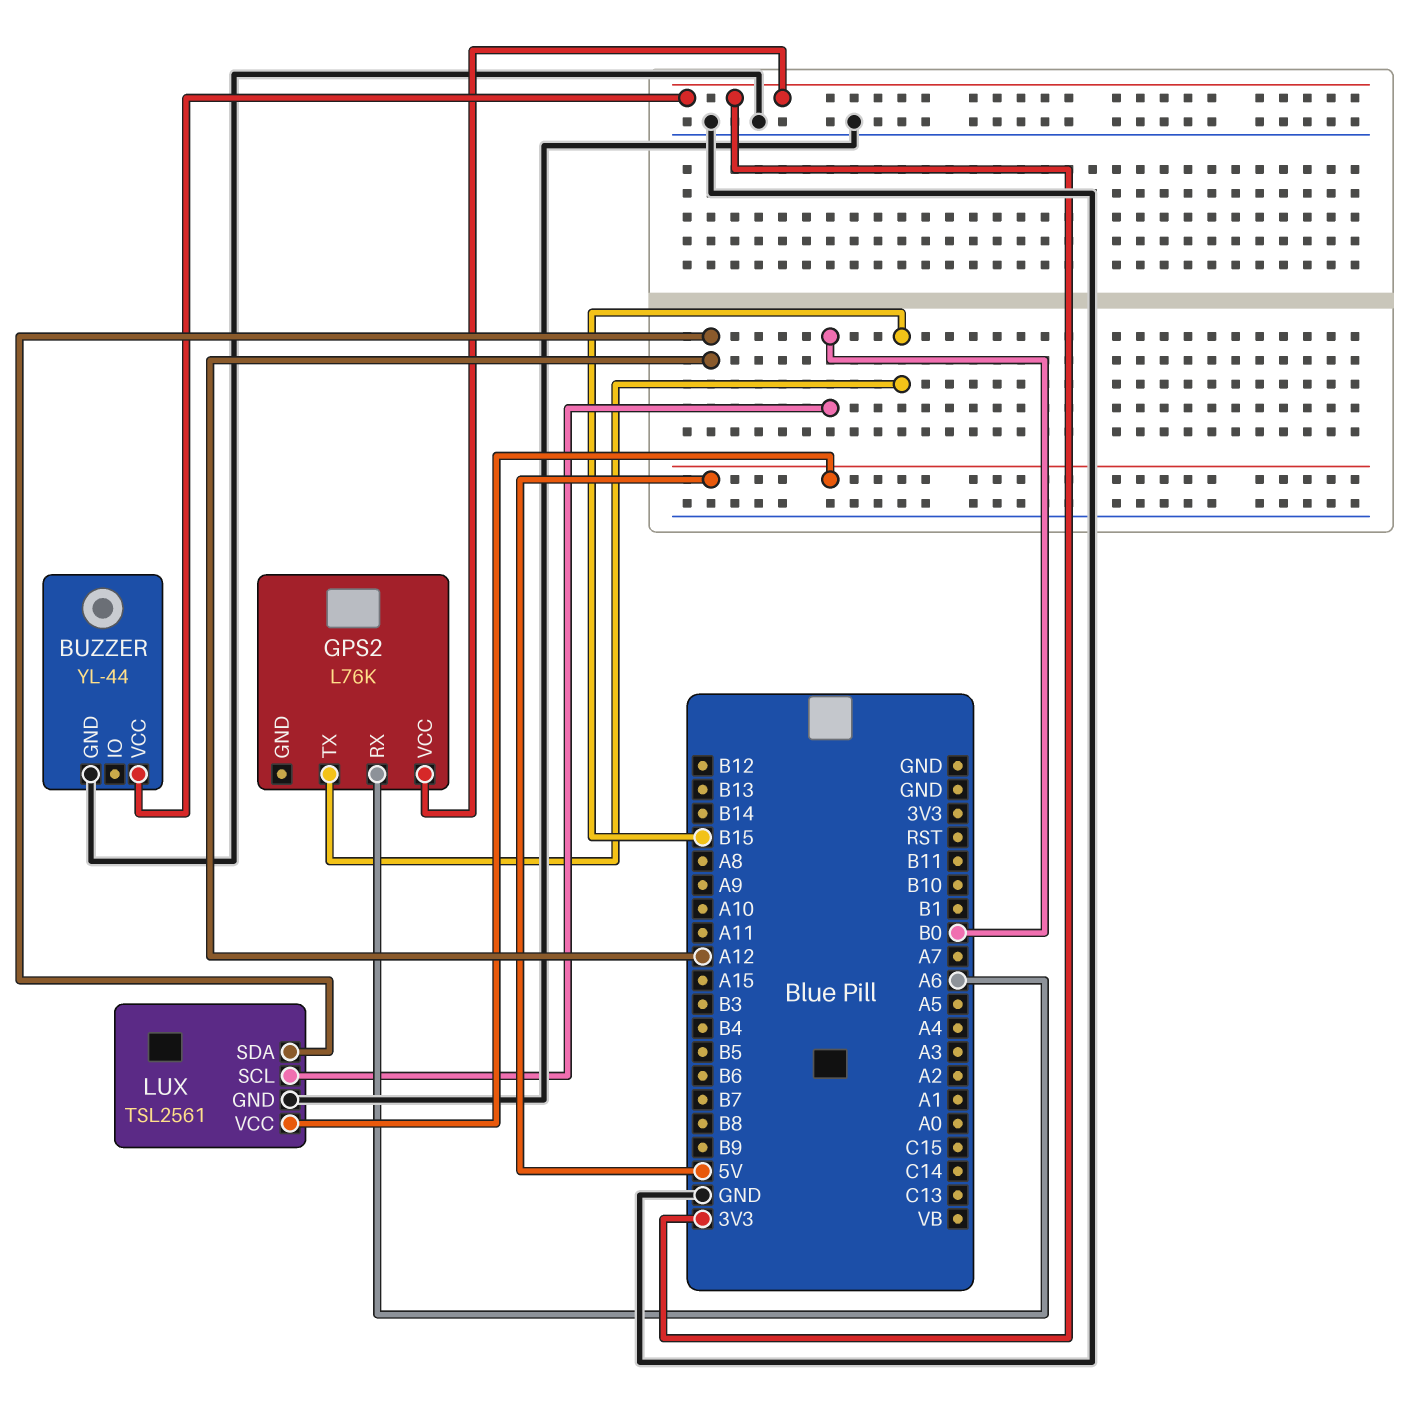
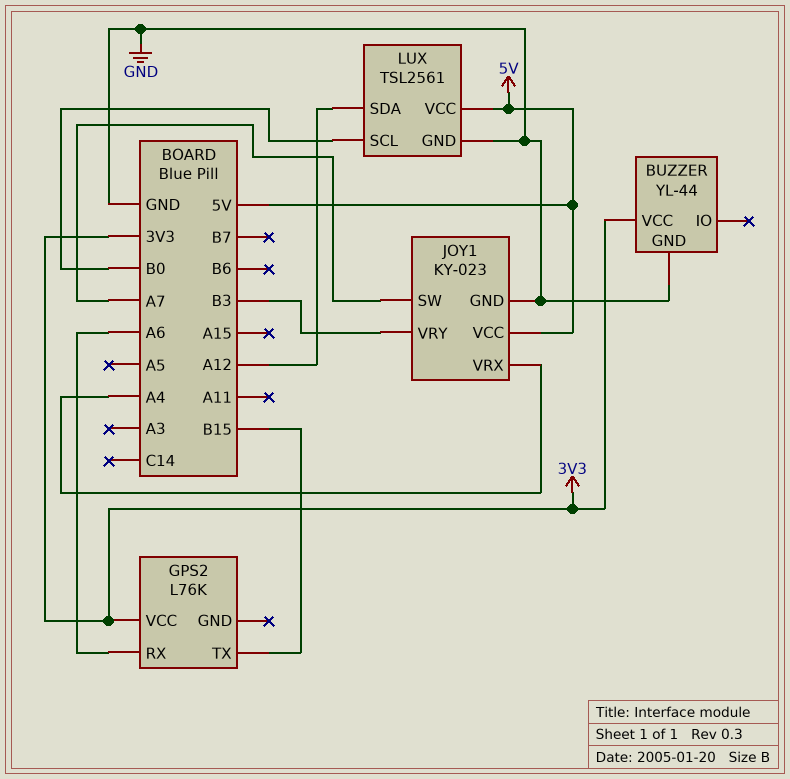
JOY1: none -> KY-023
JOY1 pin GND: none -> GND
JOY1 pin SW: none -> A7
JOY1 pin VCC: none -> 5V
JOY1 pin VRX: none -> A4
JOY1 pin VRY: none -> B3

